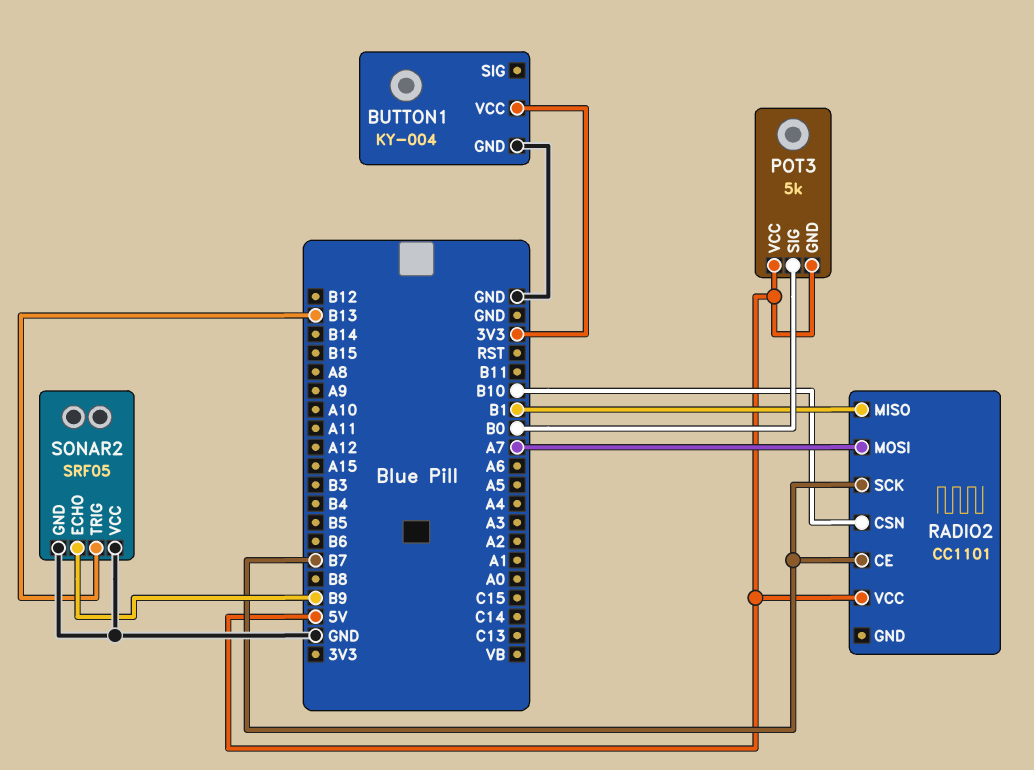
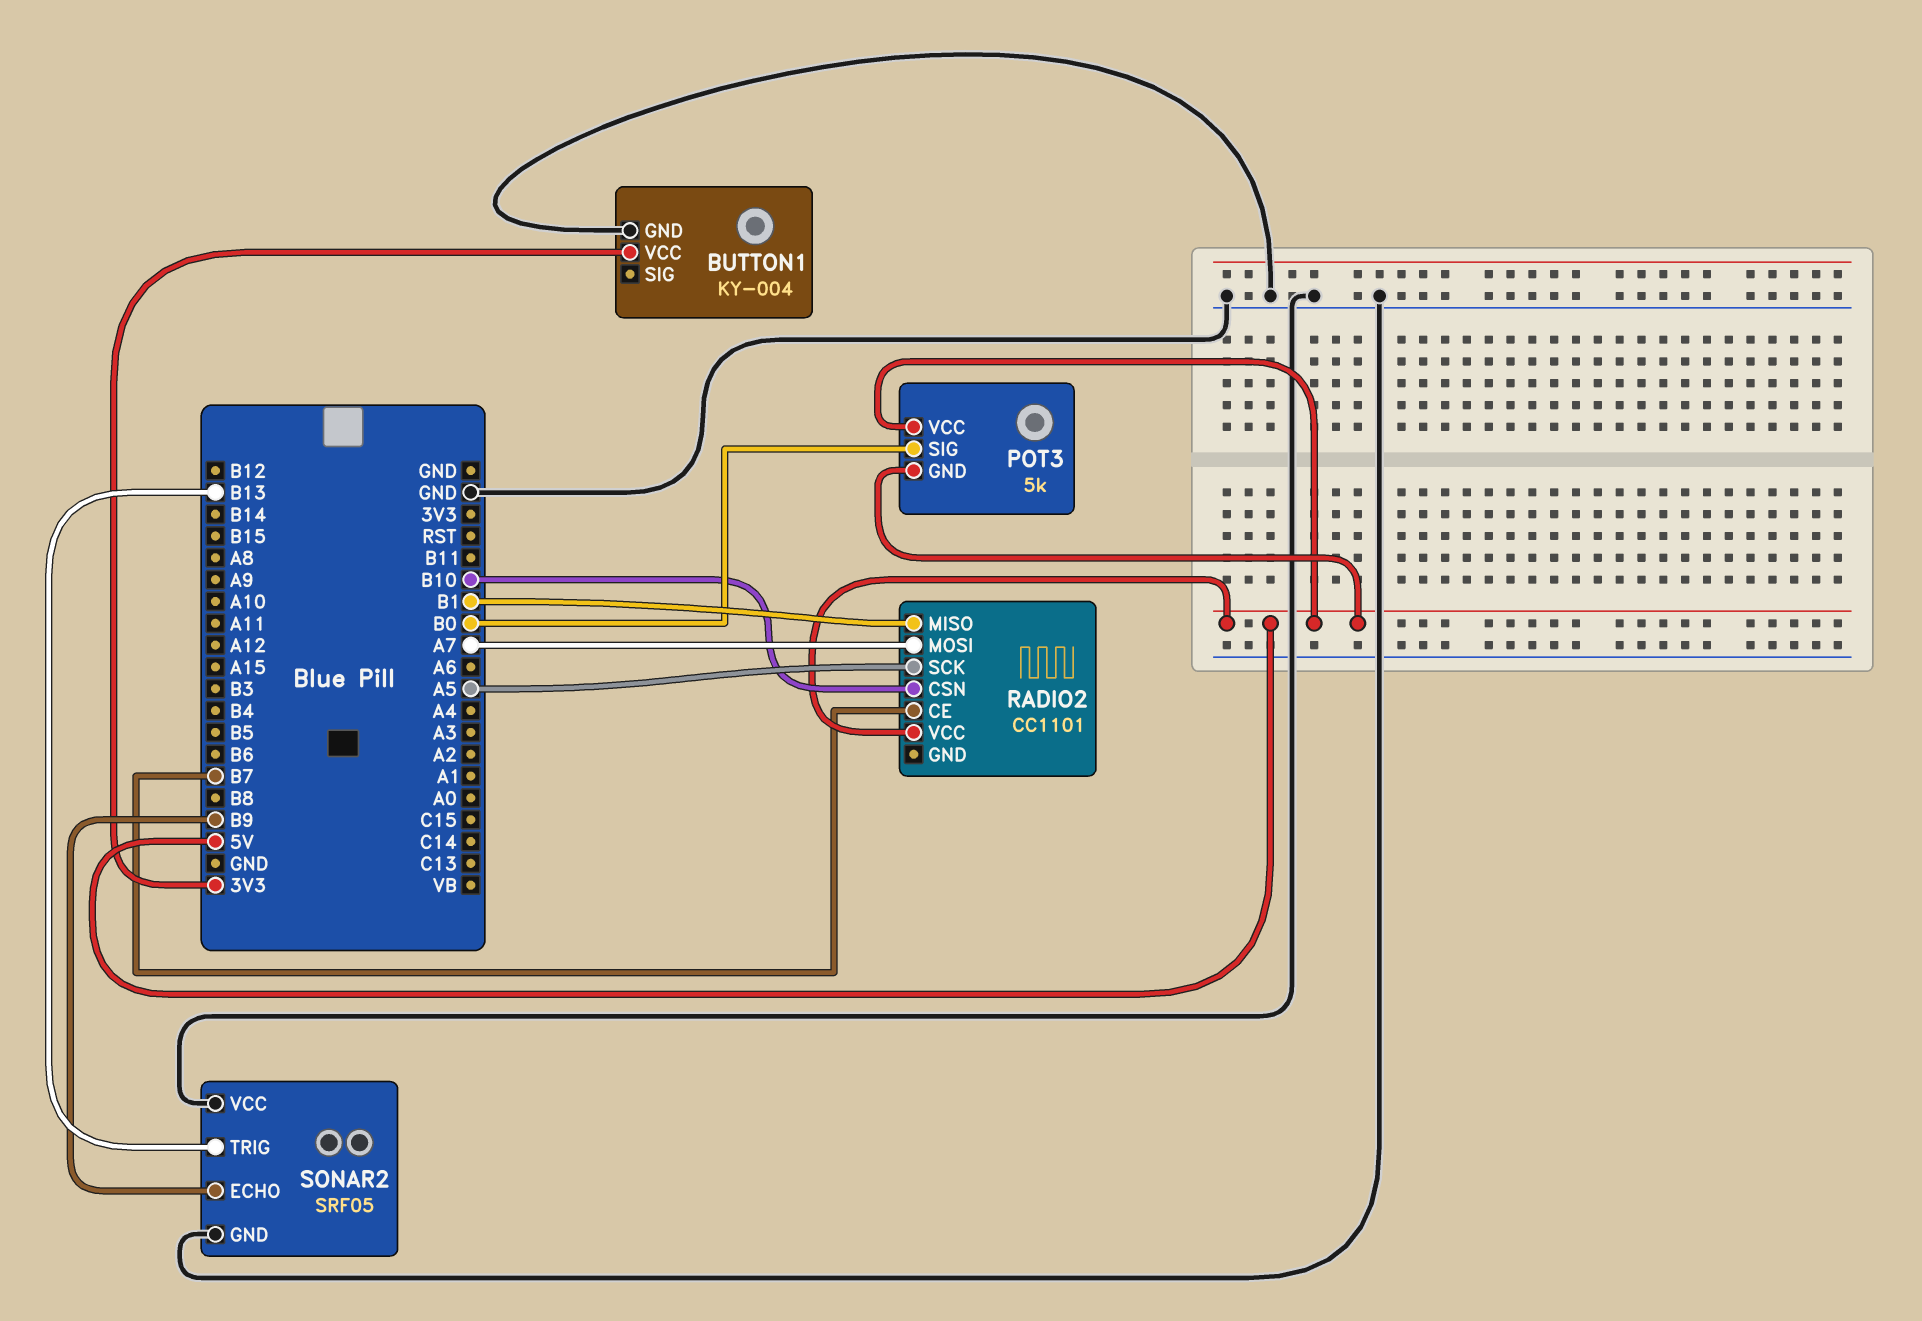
RADIO2 pin SCK: B7 -> A5

